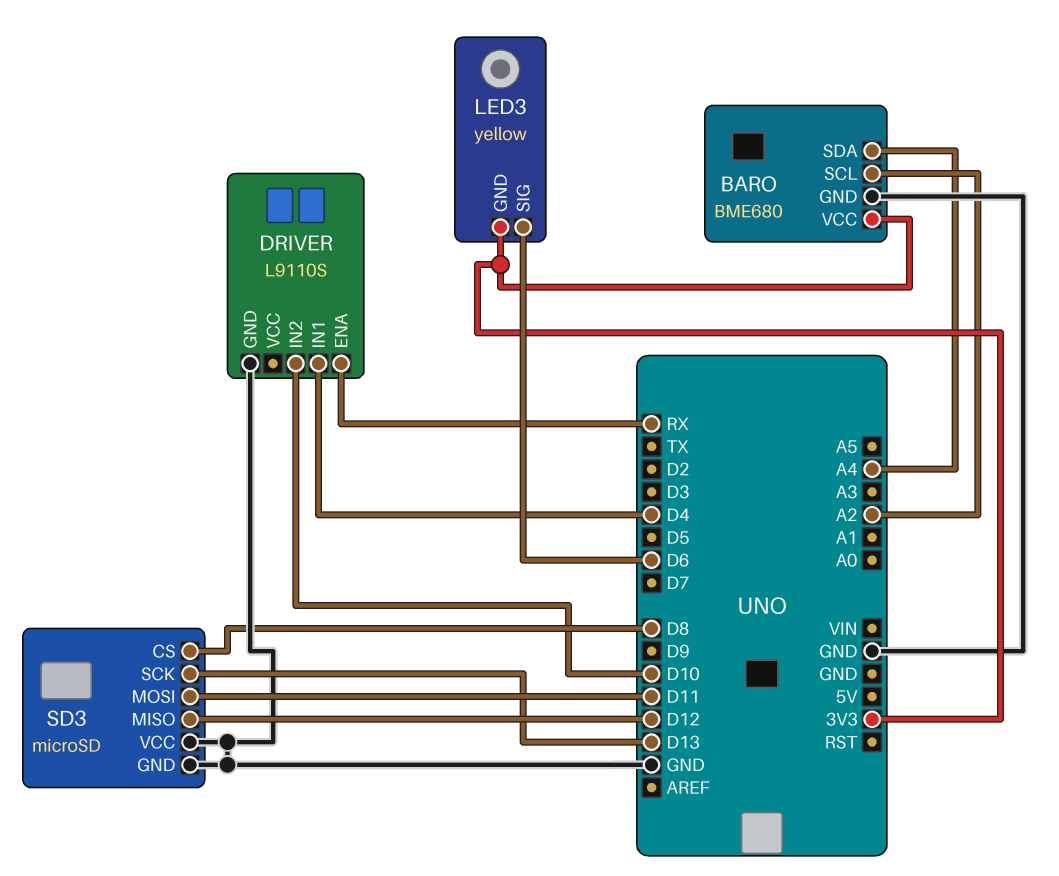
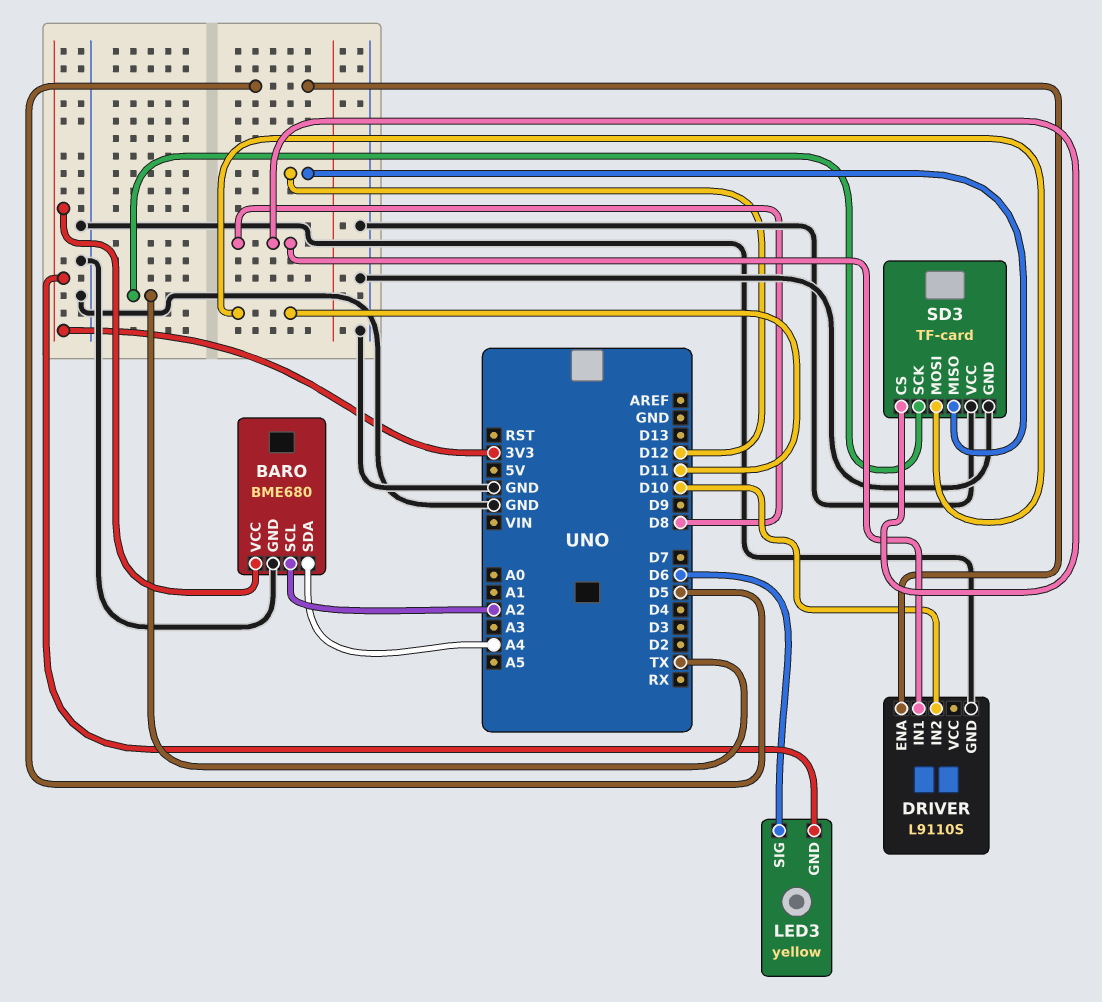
DRIVER pin ENA: RX -> D5
DRIVER pin IN1: D4 -> D8
SD3: microSD -> TF-card
SD3 pin SCK: D13 -> TX

